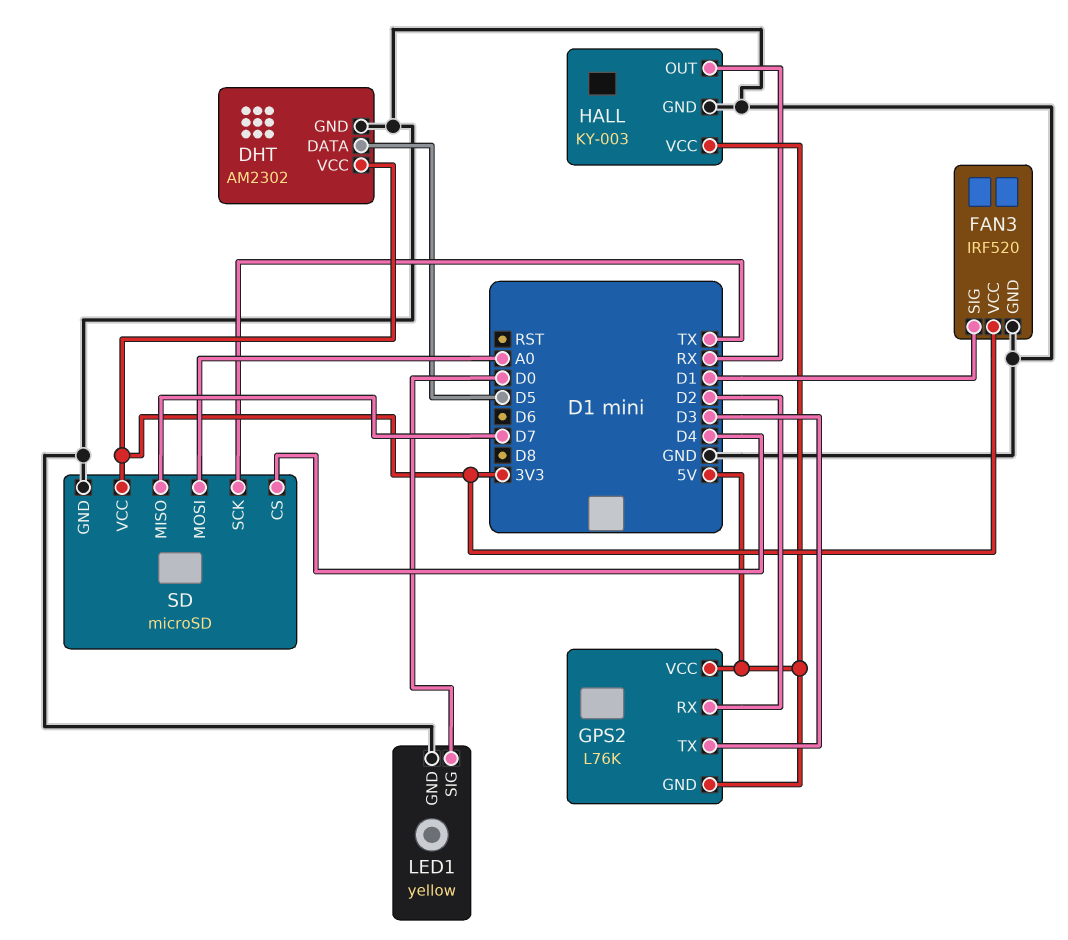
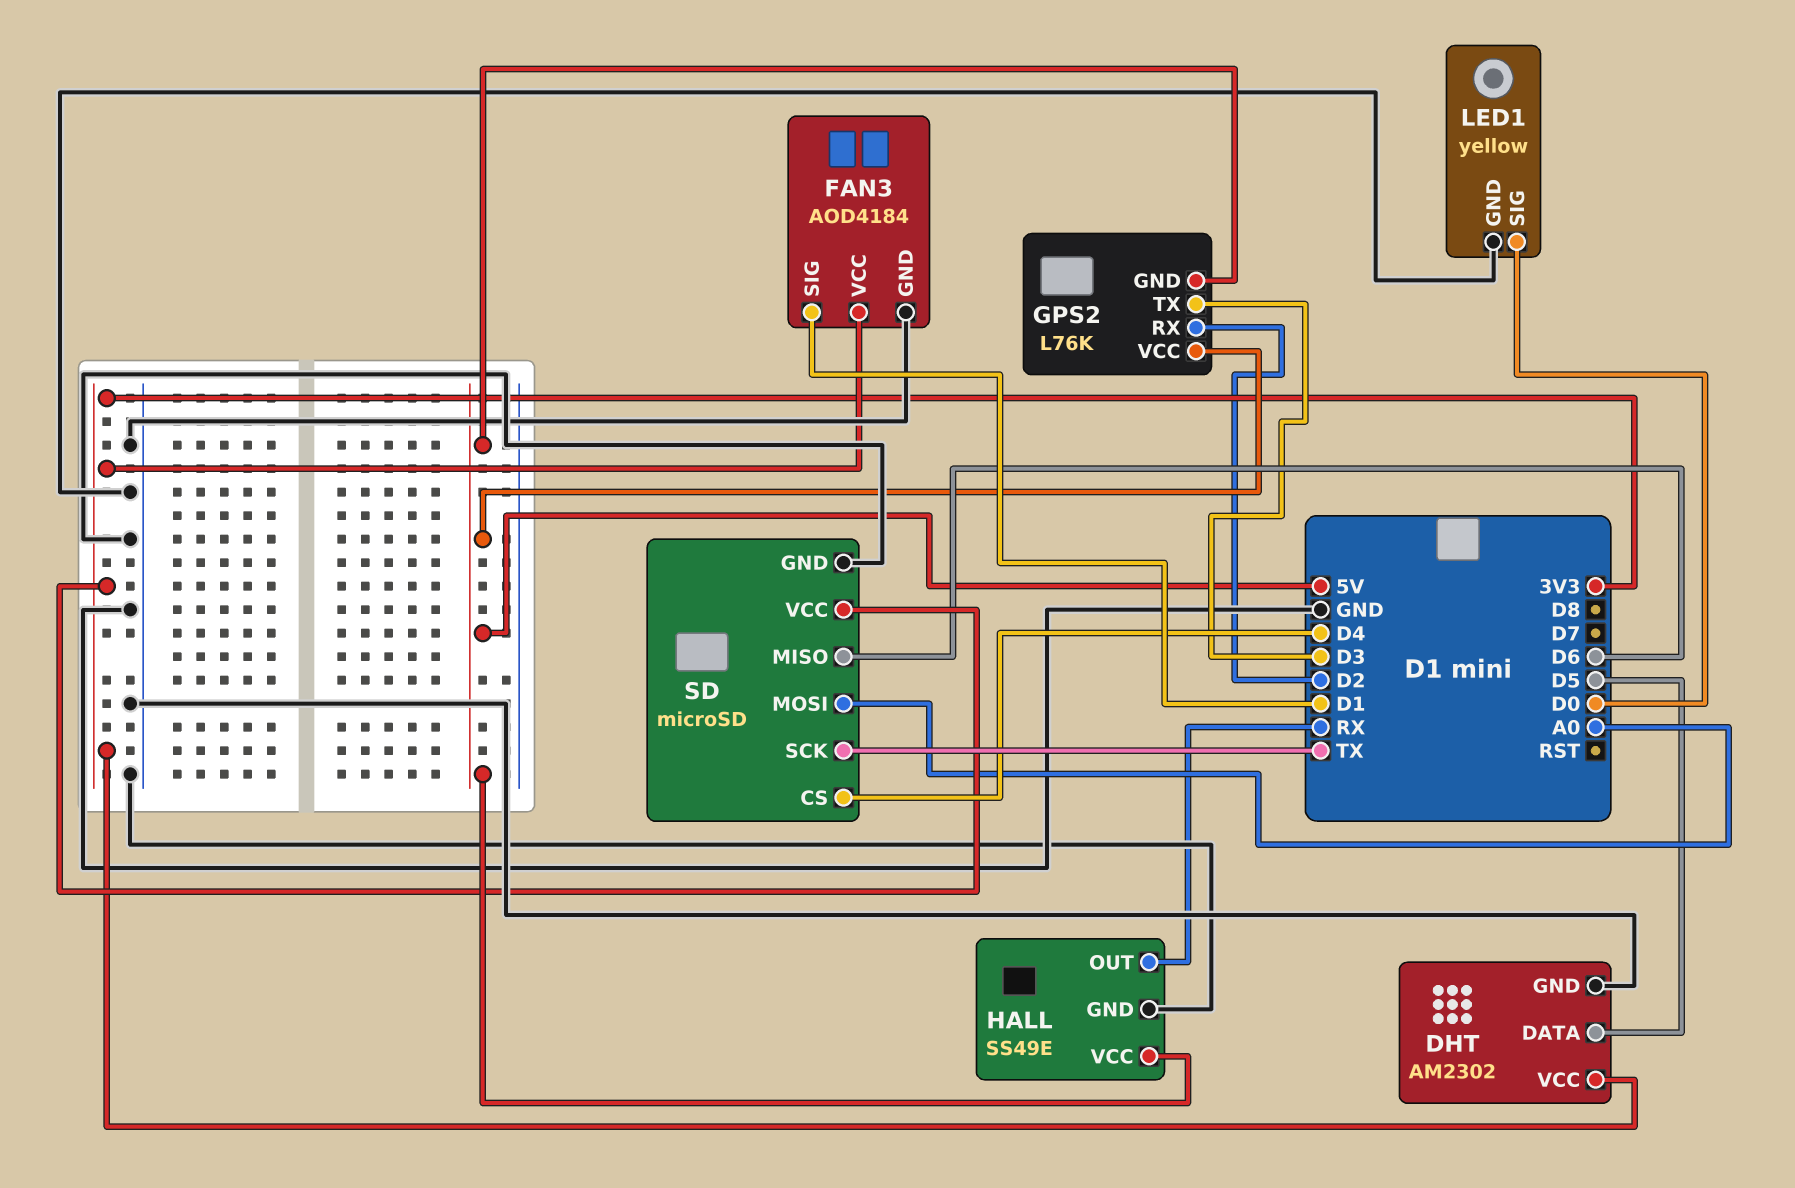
FAN3: IRF520 -> AOD4184
HALL: KY-003 -> SS49E
SD pin MISO: D7 -> D6

